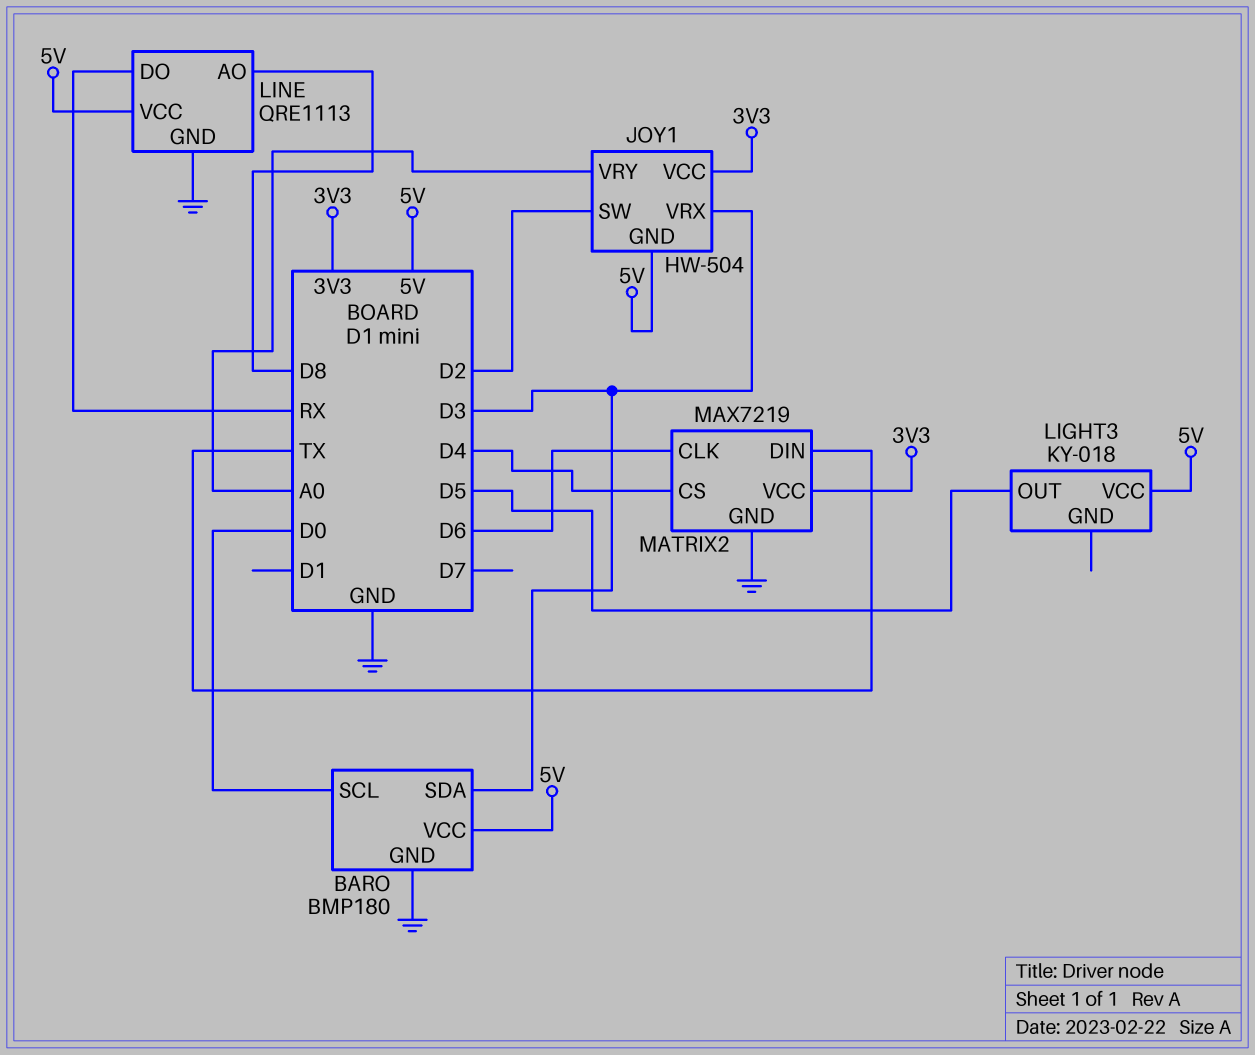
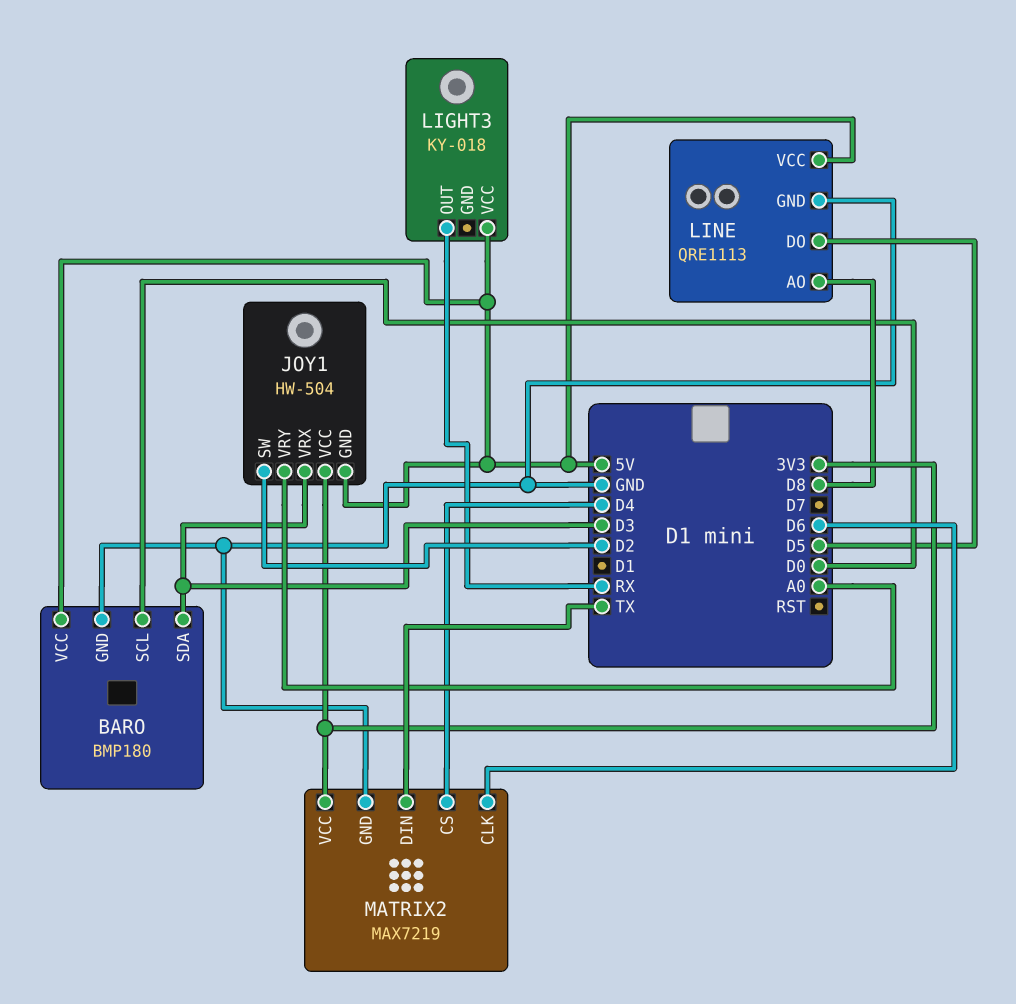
LIGHT3 pin OUT: D5 -> RX
LINE pin DO: RX -> D5

